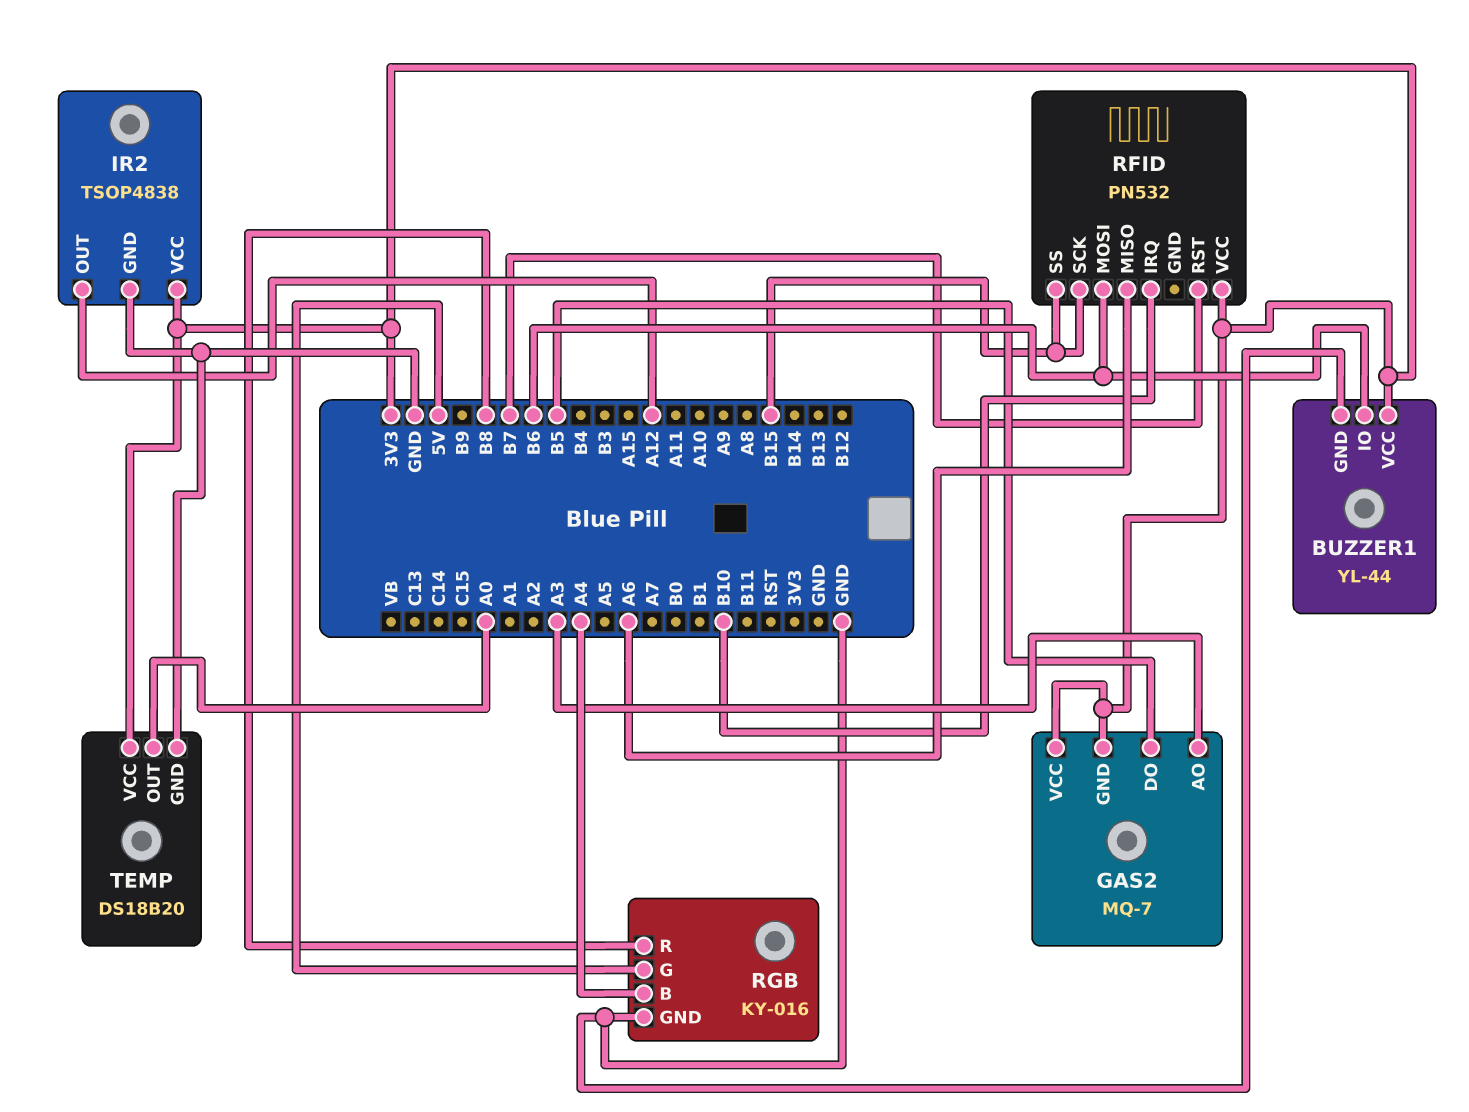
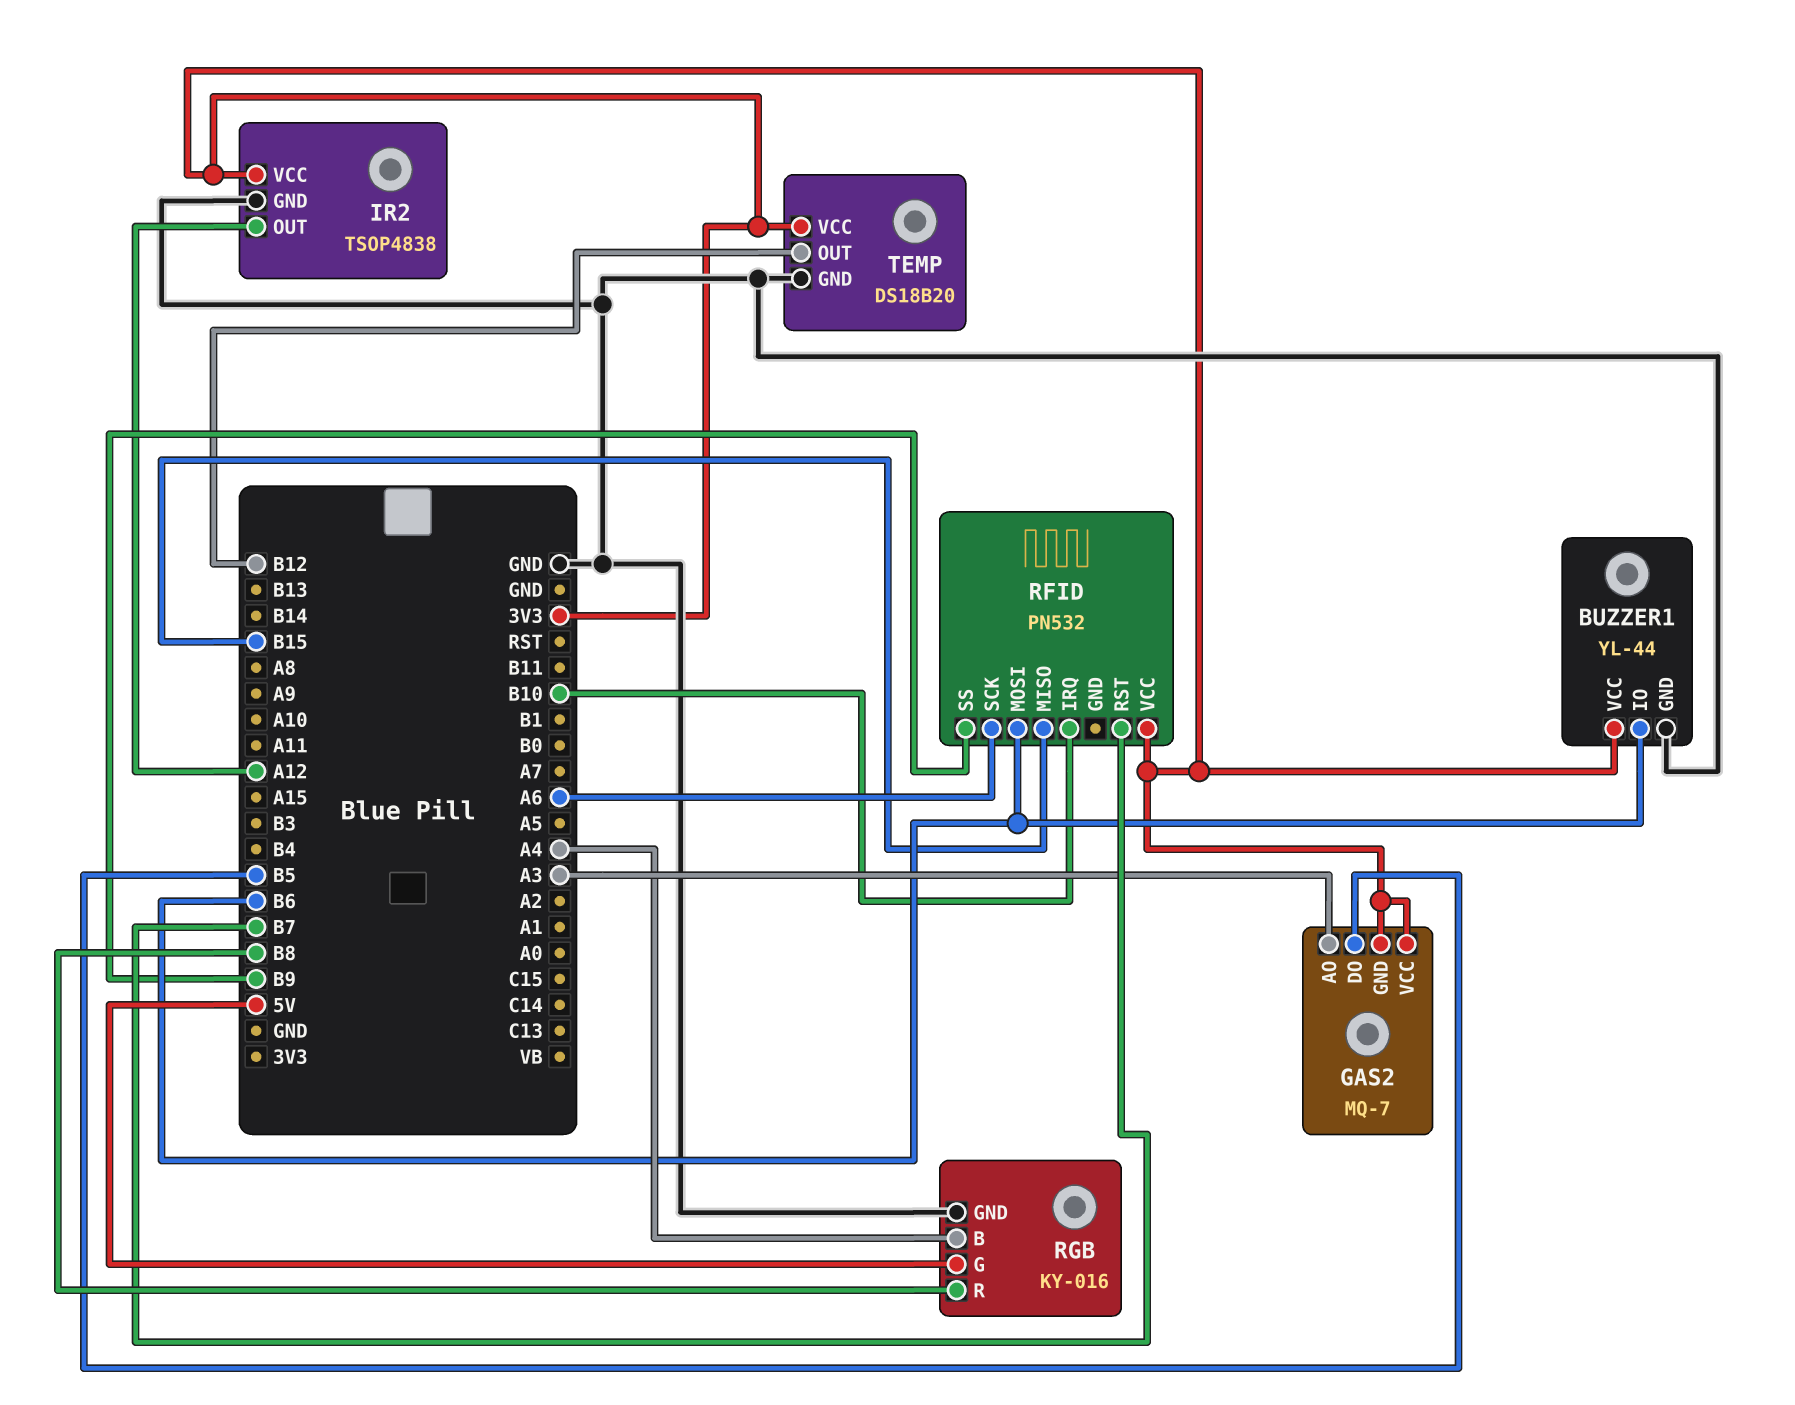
RFID pin MISO: A6 -> B15
RFID pin SCK: B15 -> A6
RFID pin SS: B15 -> B9
TEMP pin OUT: A0 -> B12

